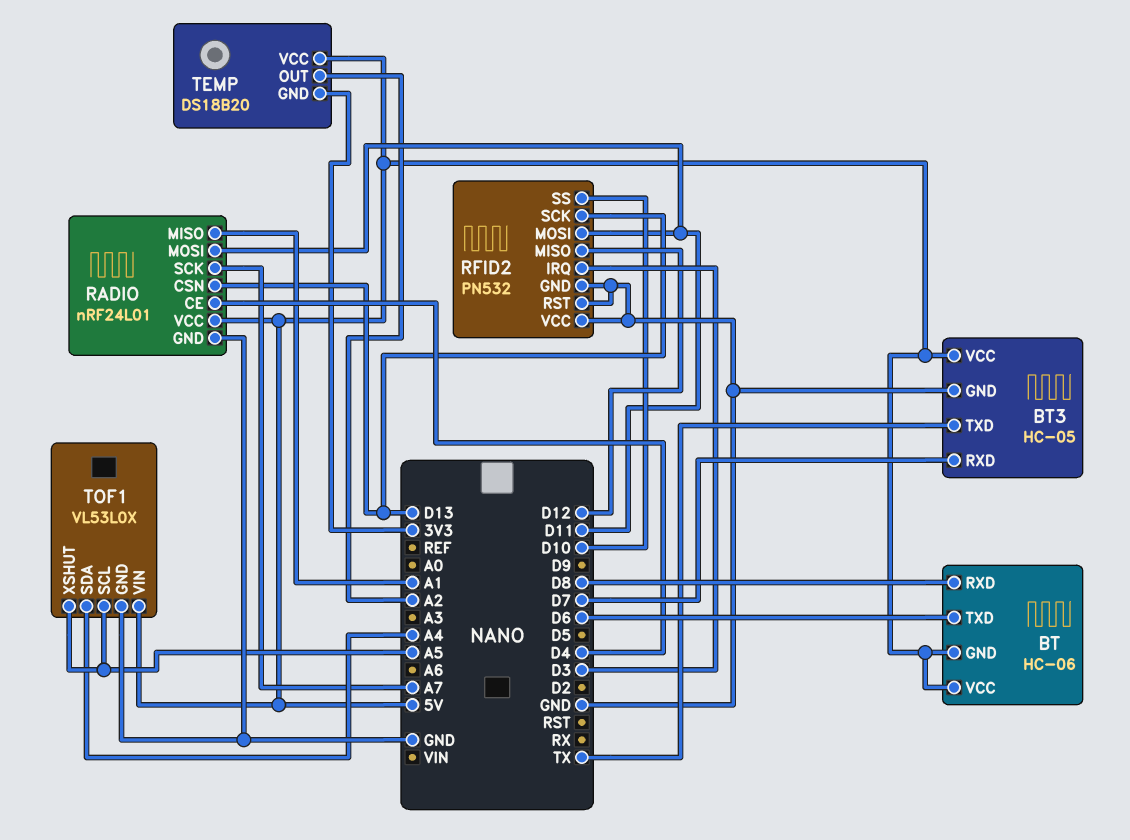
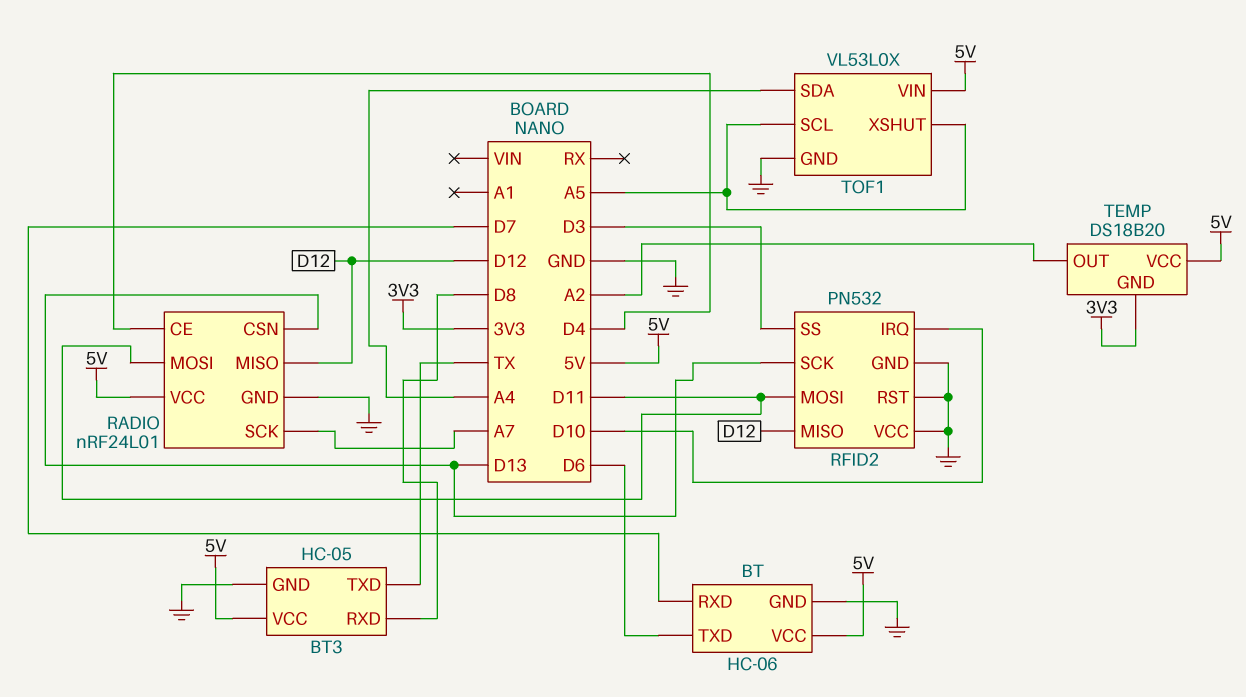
BT pin GND: 5V -> GND
BT pin RXD: D8 -> D7
BT3 pin RXD: D7 -> D8
RADIO pin MISO: A1 -> D12
RFID2 pin IRQ: D3 -> D10
RFID2 pin SS: D10 -> D3

